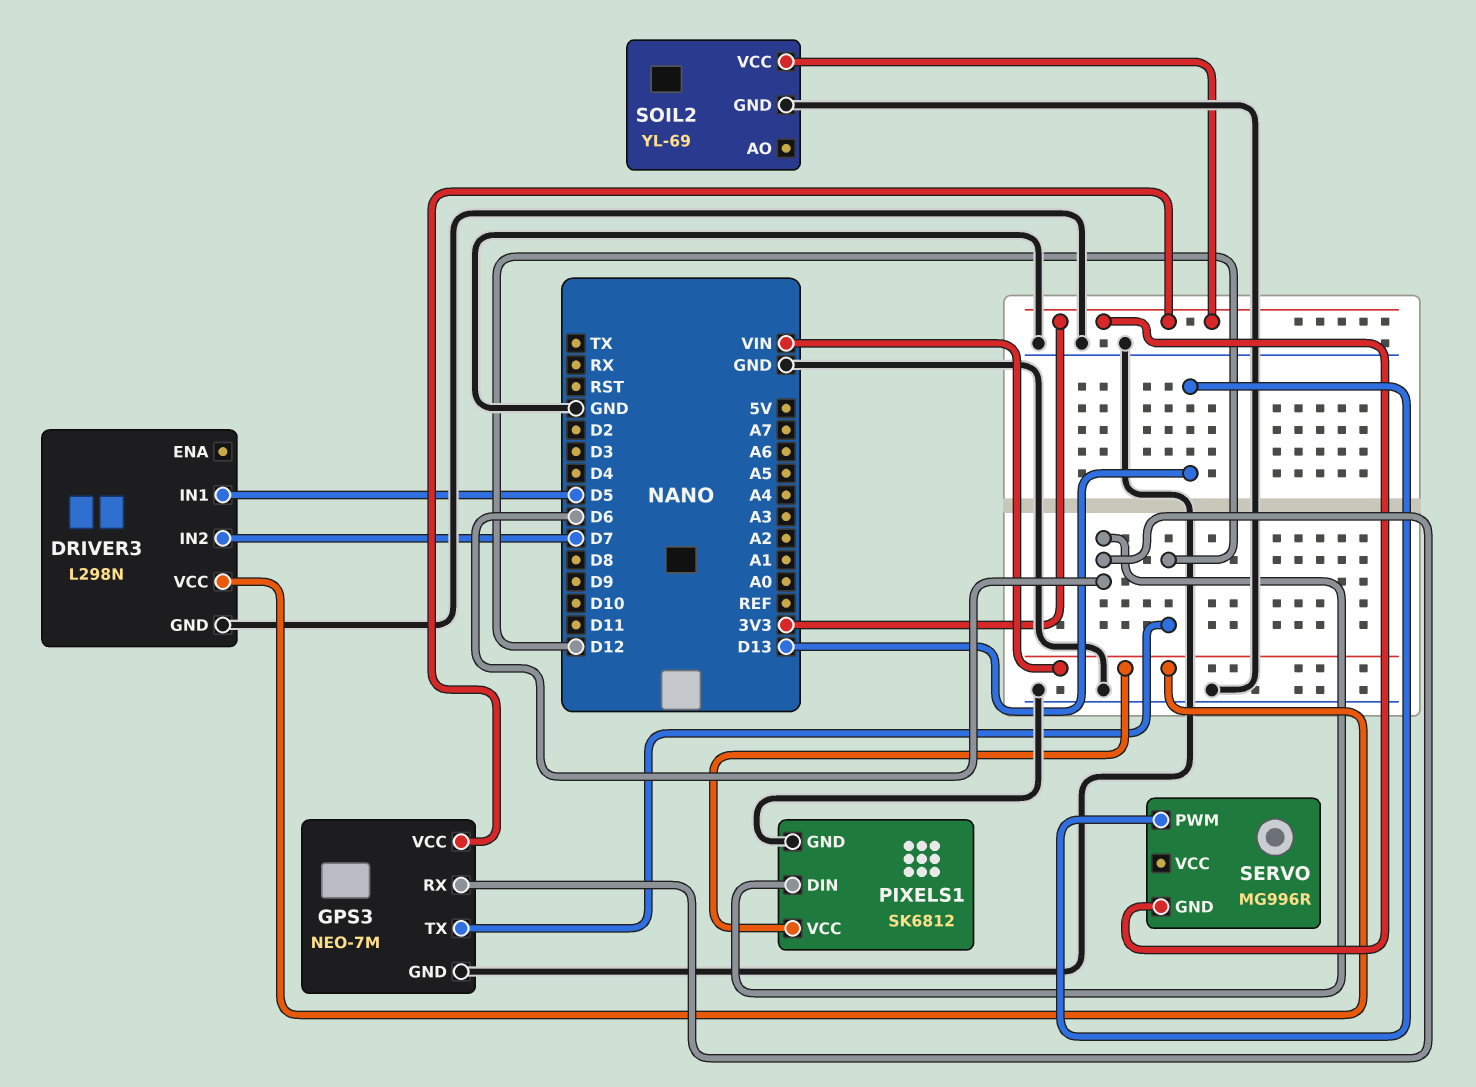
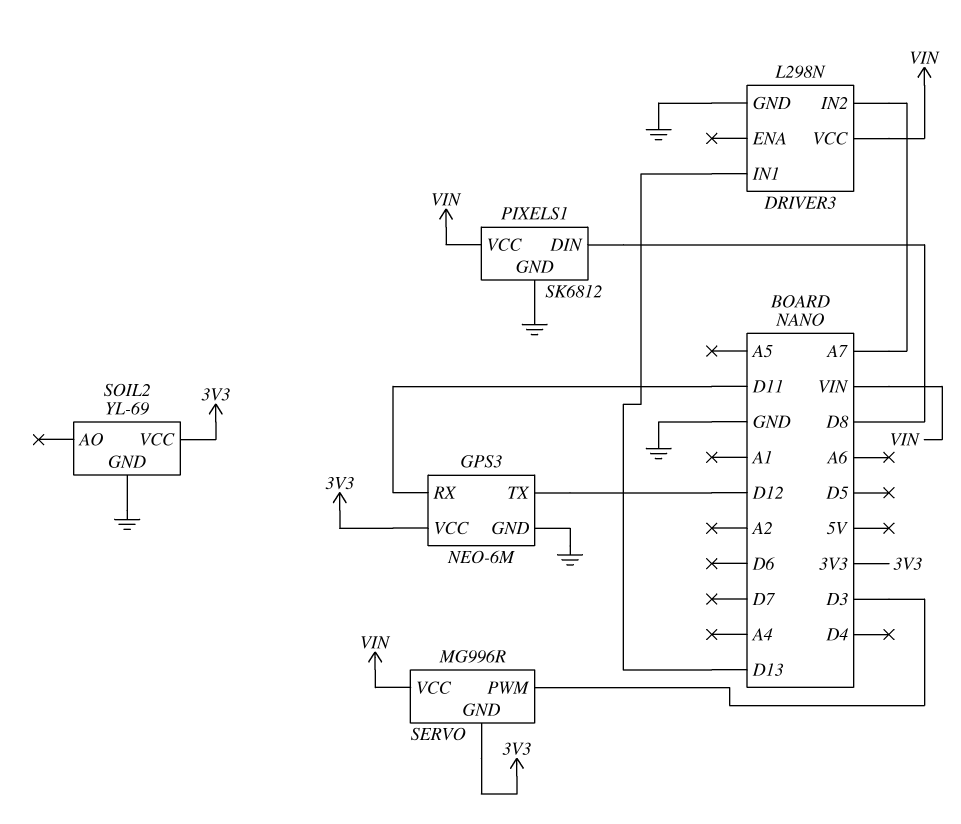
DRIVER3 pin IN1: D5 -> D13
DRIVER3 pin IN2: D7 -> A7
GPS3: NEO-7M -> NEO-6M
GPS3 pin RX: D6 -> D11
PIXELS1 pin DIN: D6 -> D8
SERVO pin PWM: D13 -> D3
SERVO pin VCC: none -> VIN

